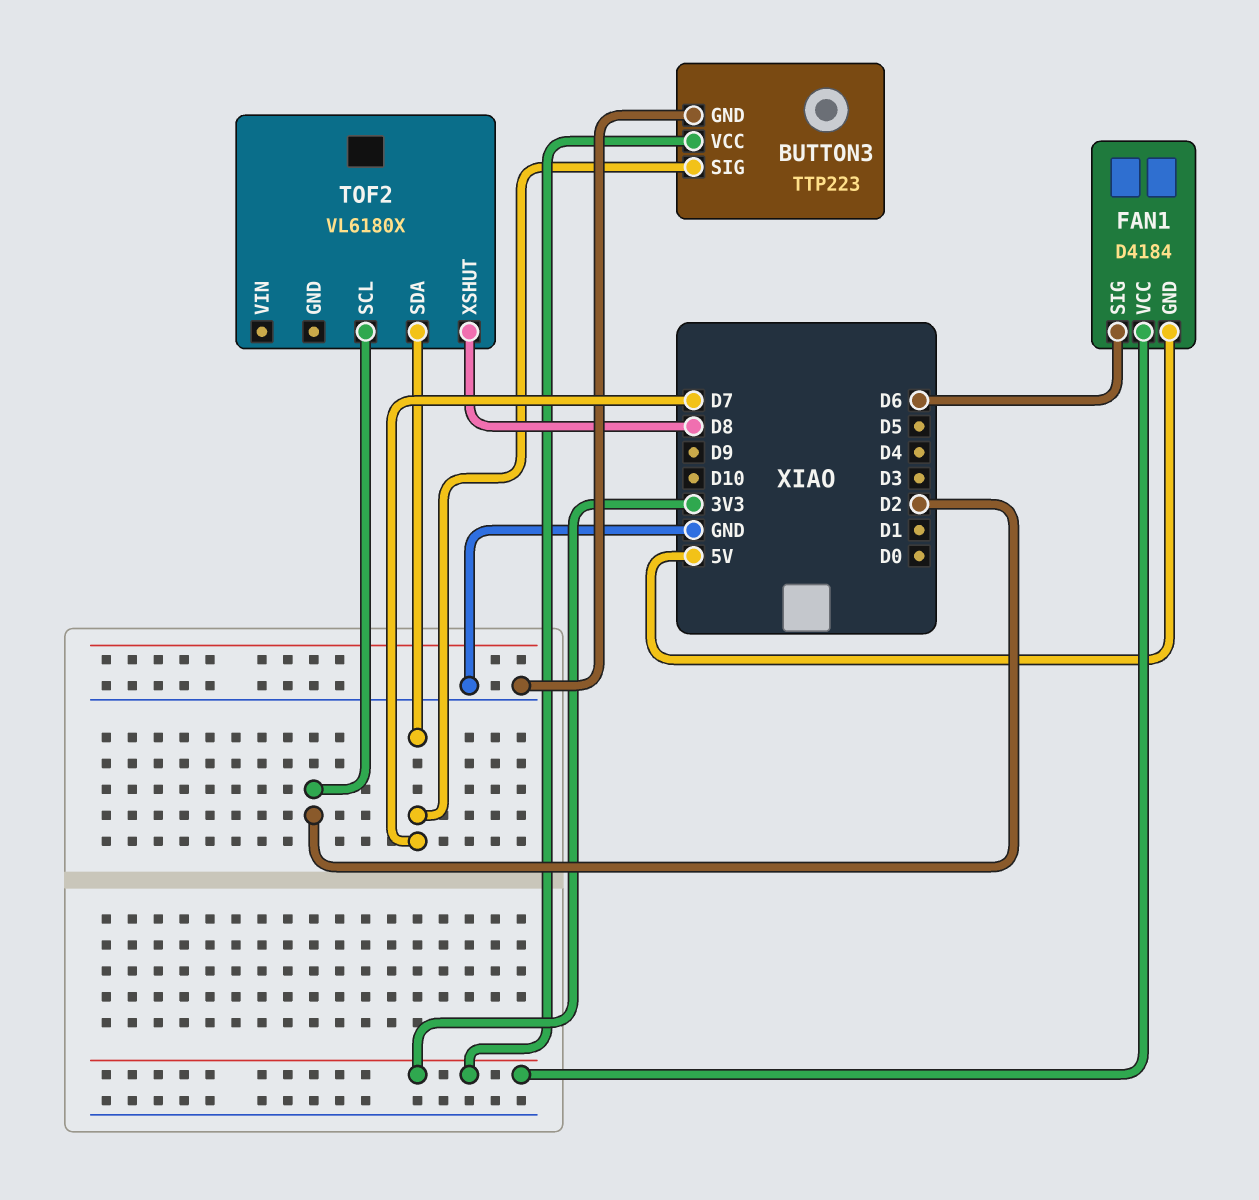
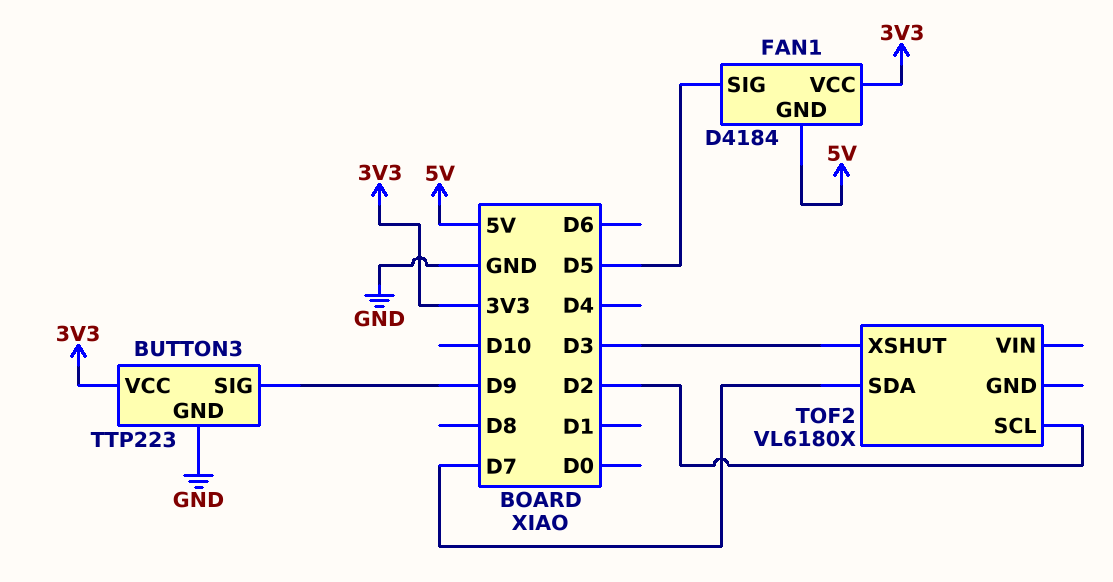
BUTTON3 pin SIG: D7 -> D9
FAN1 pin SIG: D6 -> D5
TOF2 pin XSHUT: D8 -> D3

